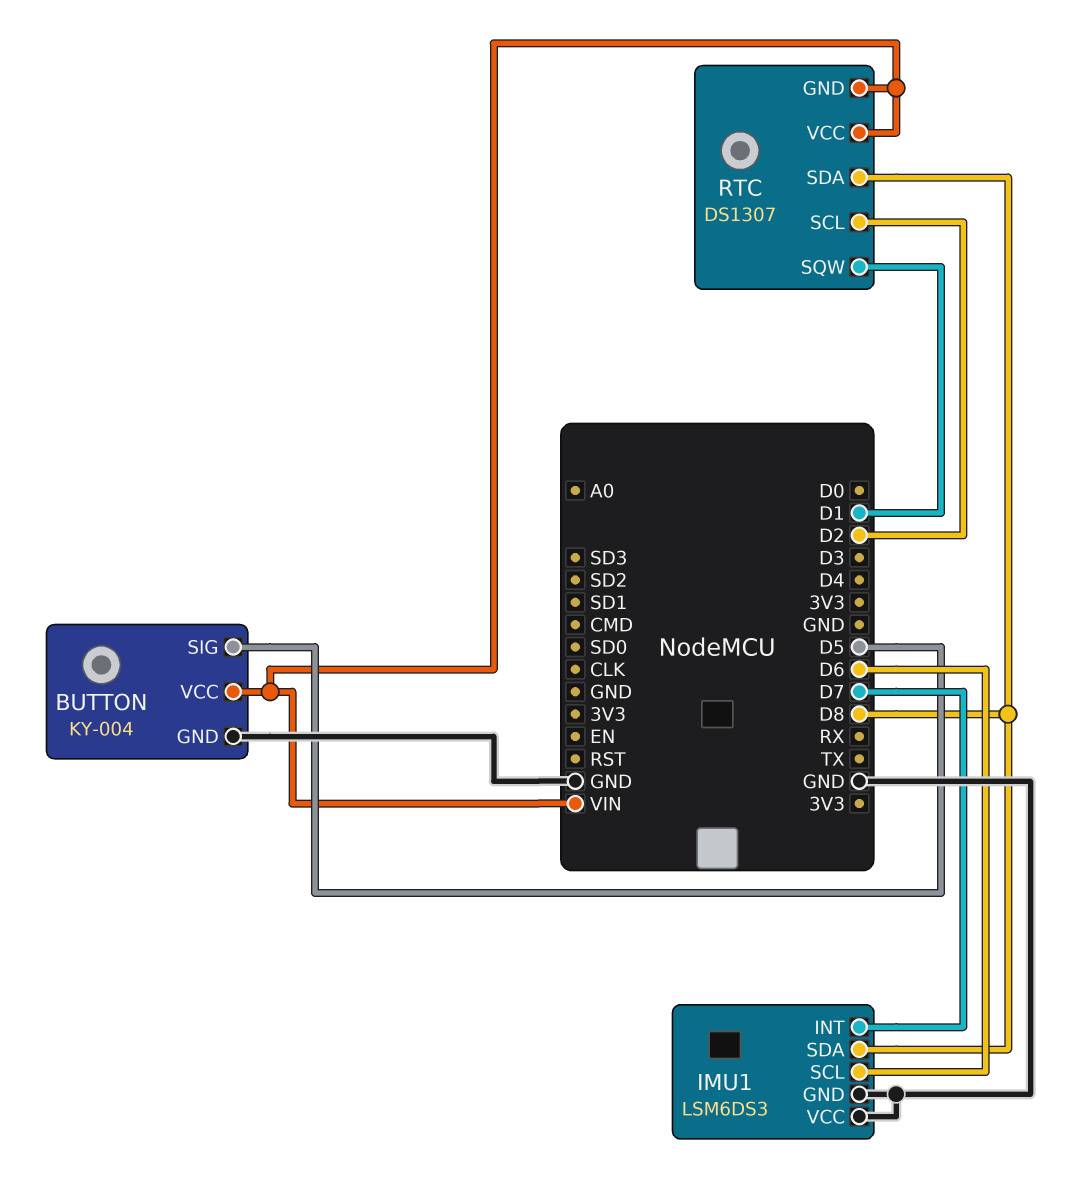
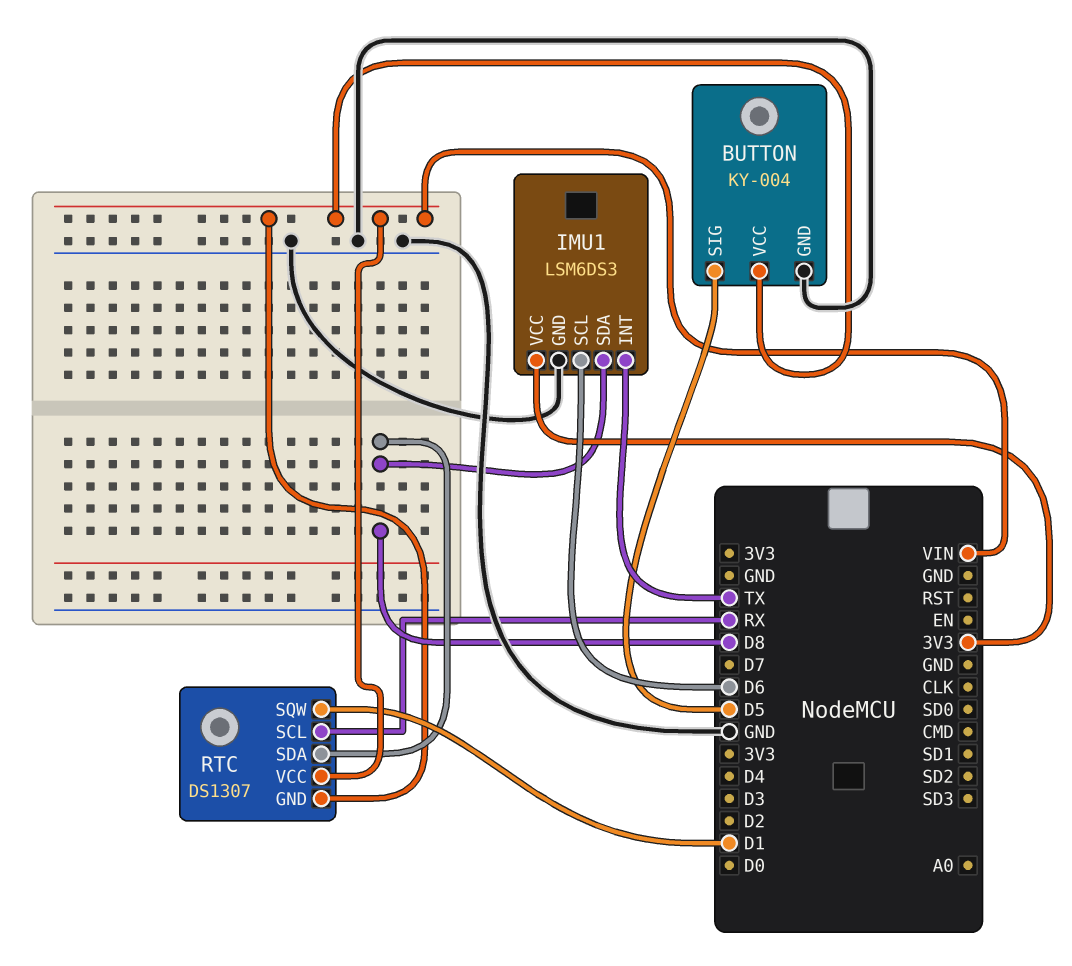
IMU1 pin INT: D7 -> TX
IMU1 pin VCC: GND -> 3V3
RTC pin SCL: D2 -> RX

